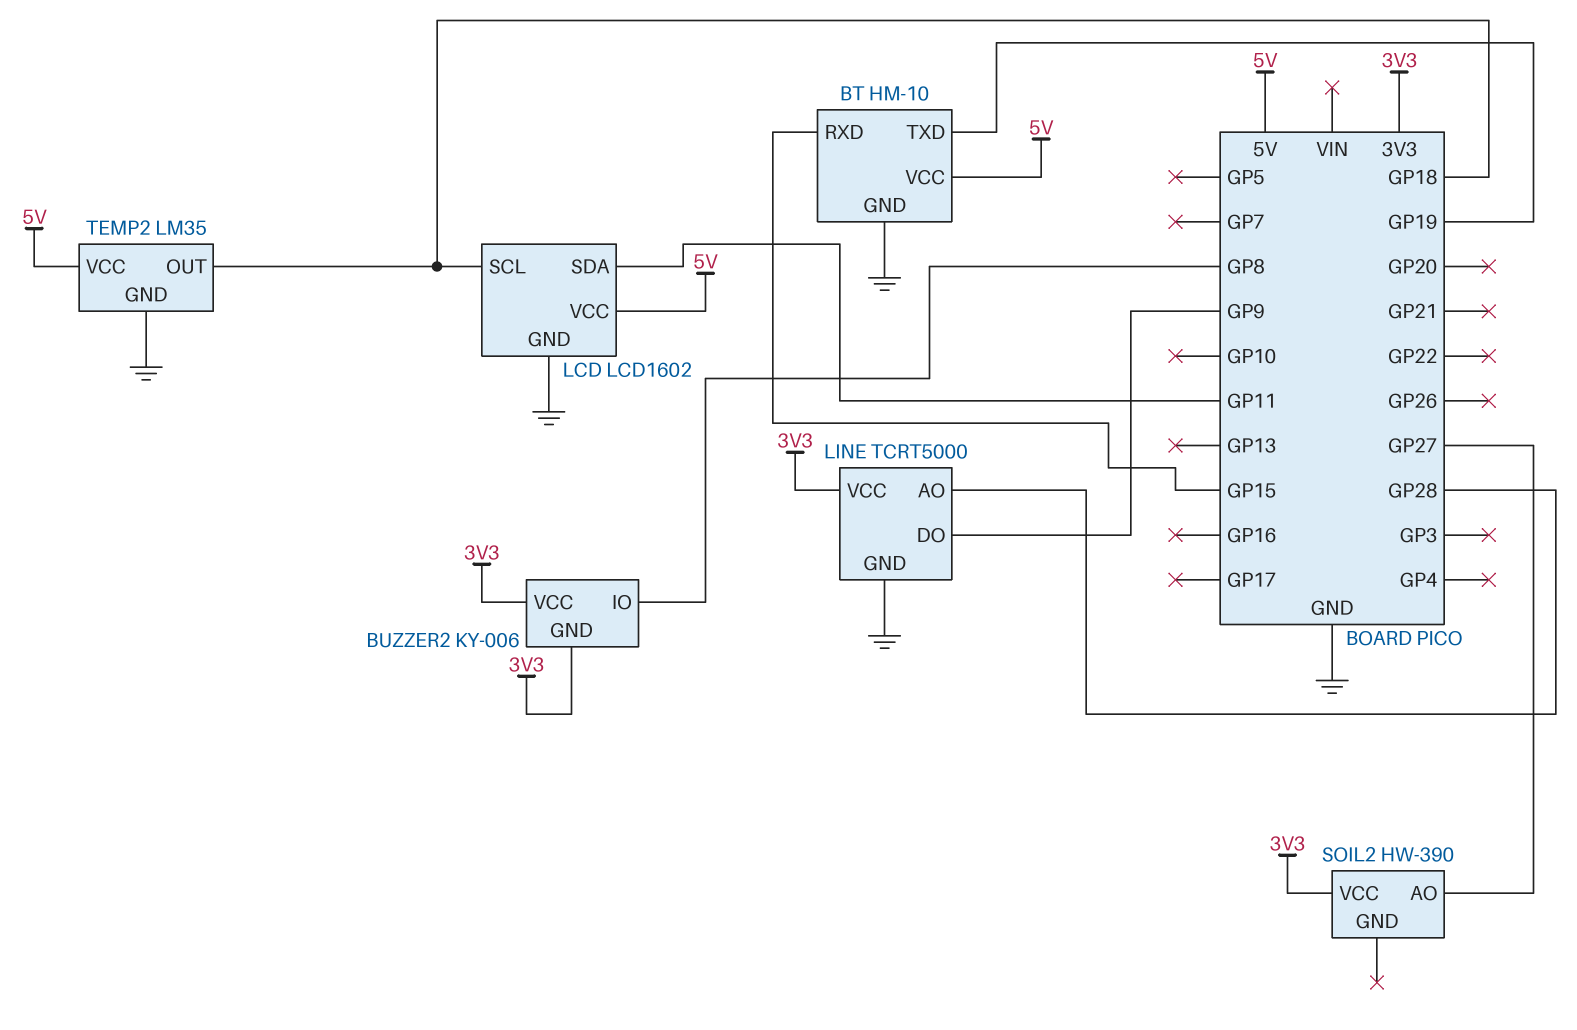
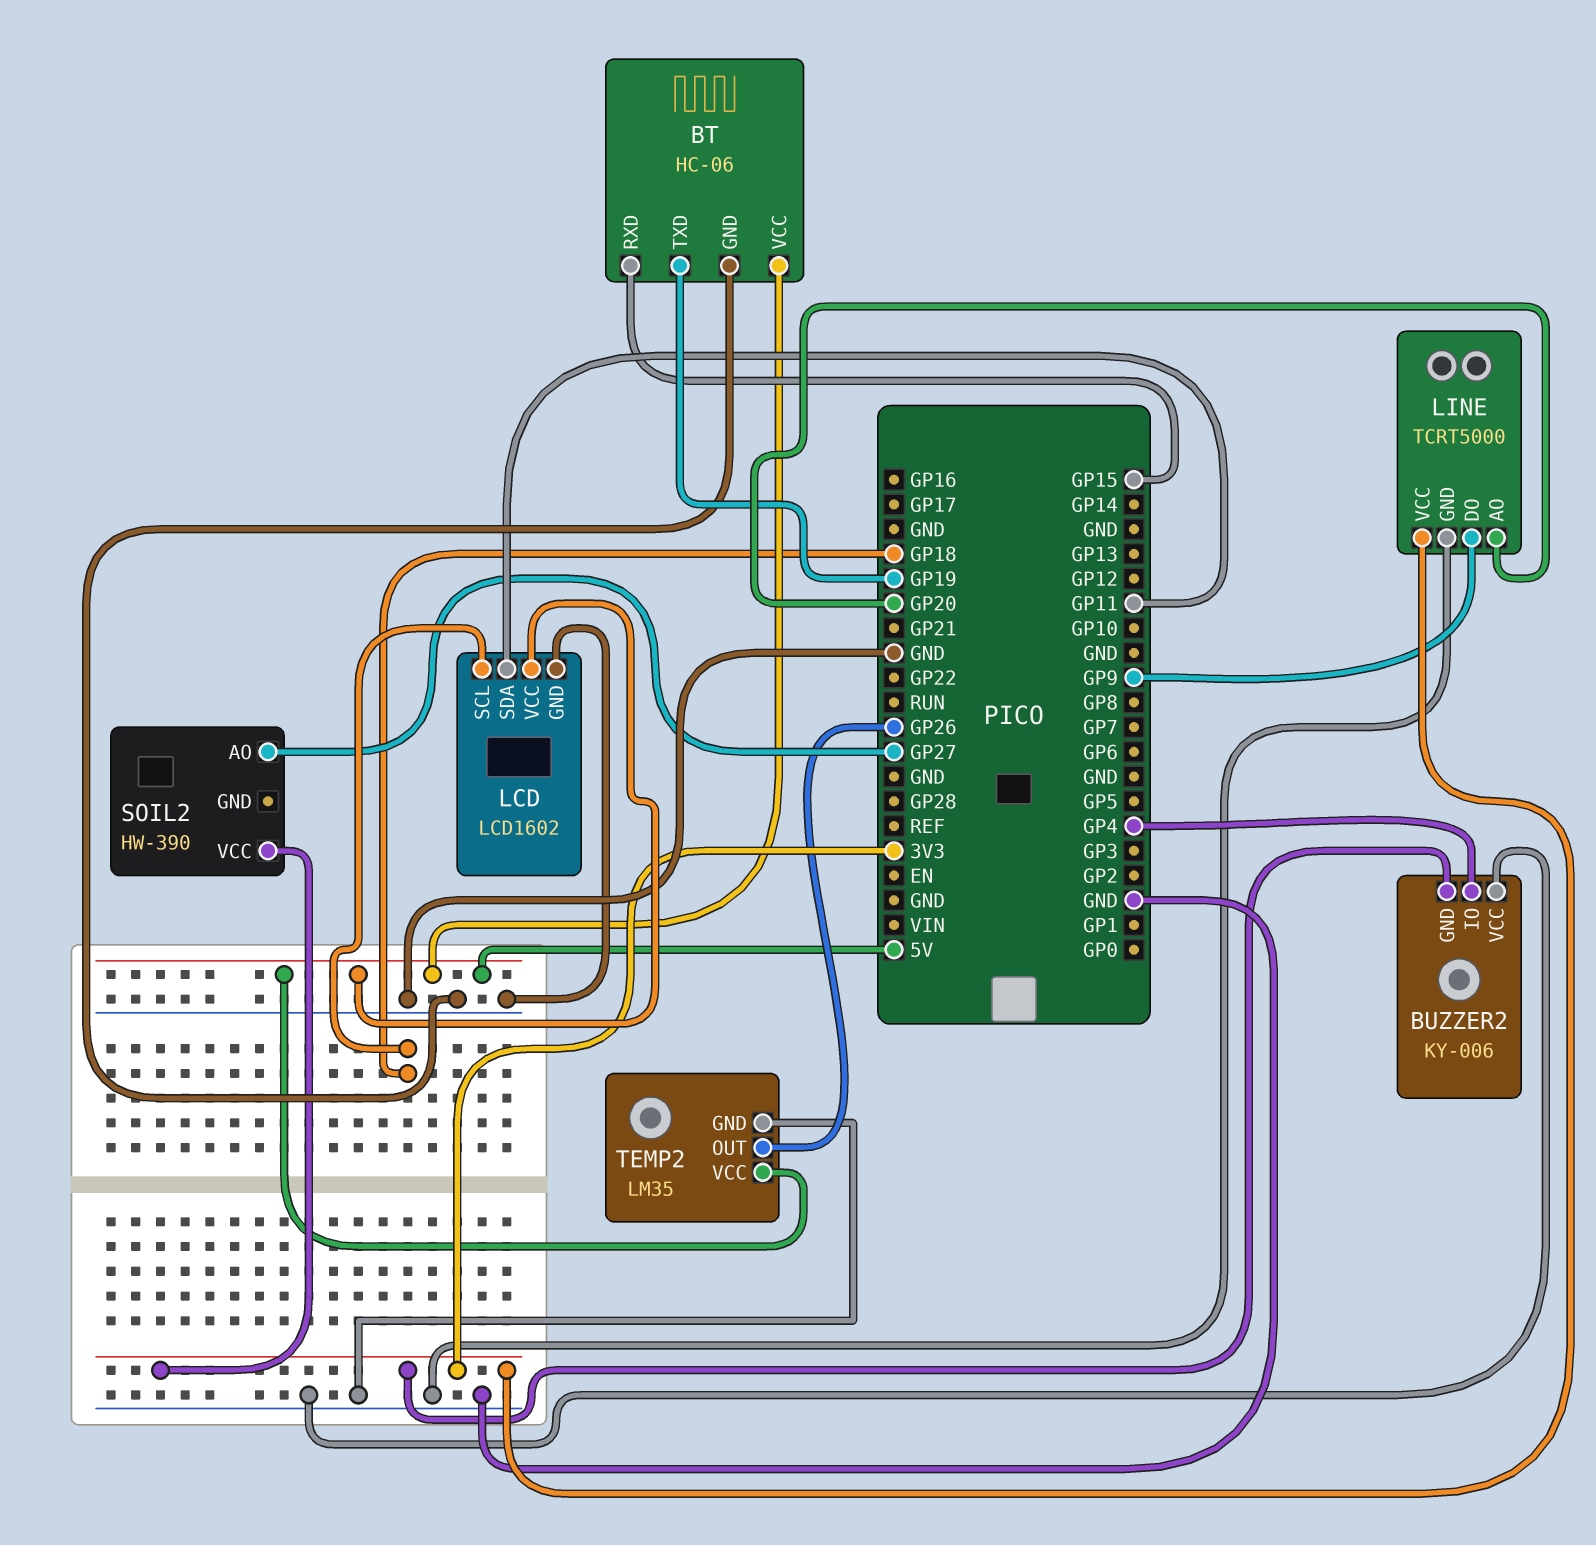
BT: HM-10 -> HC-06
BUZZER2 pin IO: GP8 -> GP4
BUZZER2 pin VCC: 3V3 -> GND
LINE pin AO: GP28 -> GP20
TEMP2 pin OUT: GP18 -> GP26

